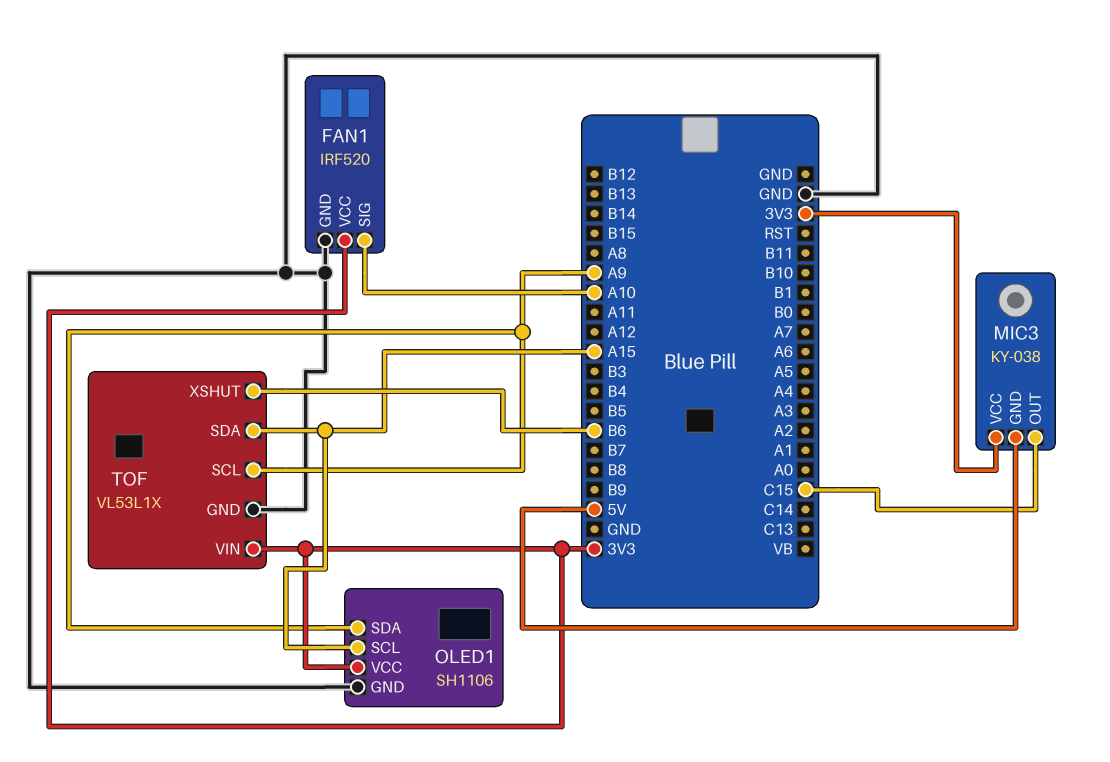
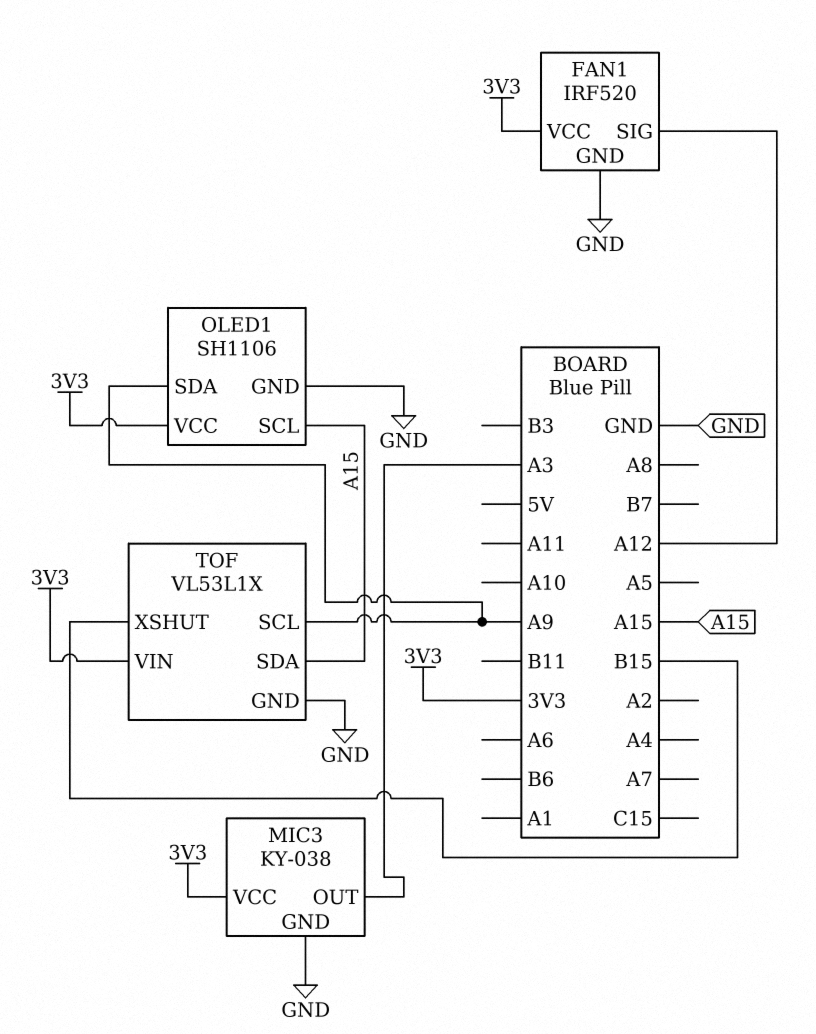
FAN1 pin SIG: A10 -> A12
MIC3 pin GND: 5V -> GND
MIC3 pin OUT: C15 -> A3
TOF pin XSHUT: B6 -> B15

